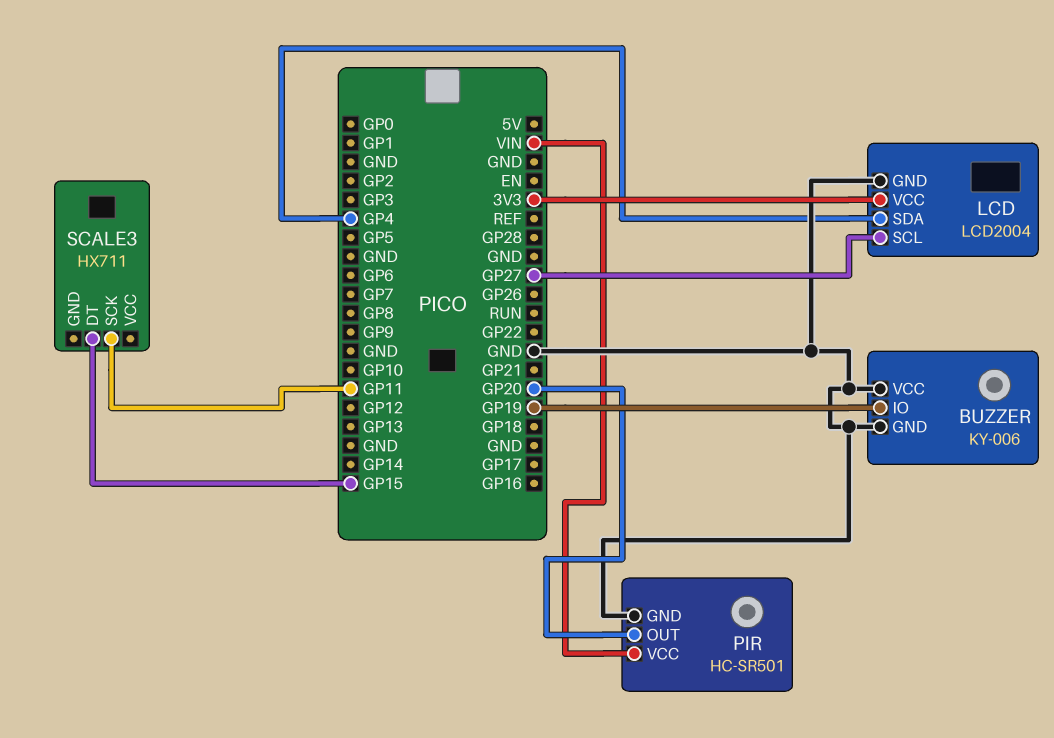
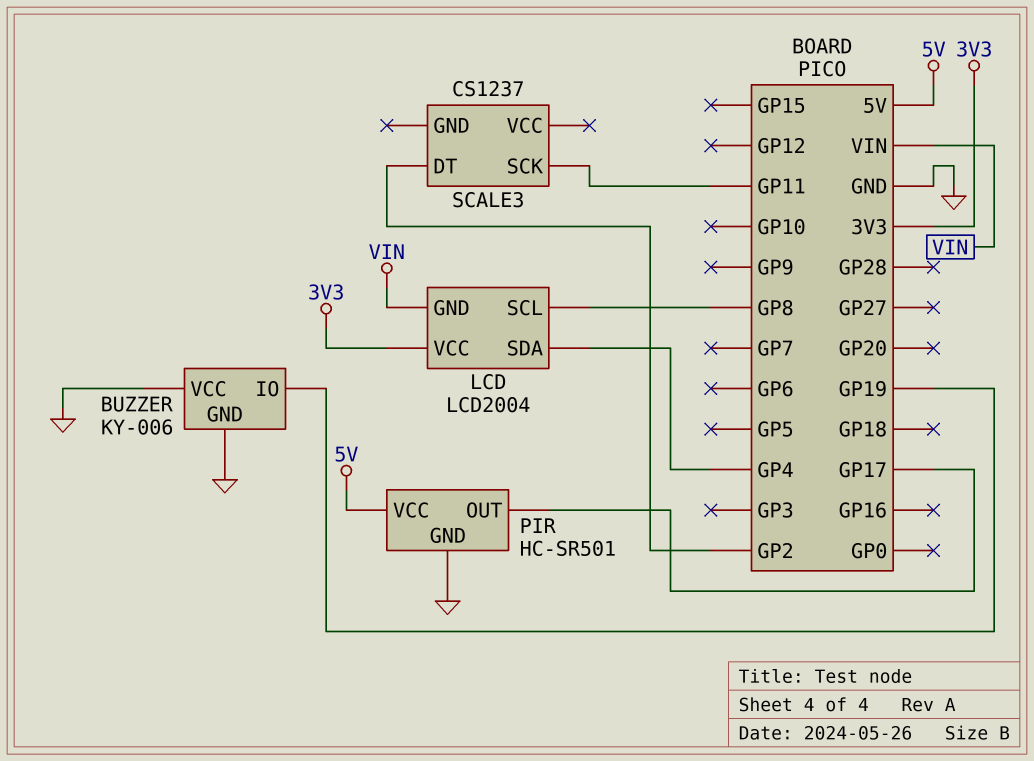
LCD pin GND: GND -> VIN
LCD pin SCL: GP27 -> GP8
PIR pin OUT: GP20 -> GP17
PIR pin VCC: VIN -> 5V
SCALE3: HX711 -> CS1237
SCALE3 pin DT: GP15 -> GP2

